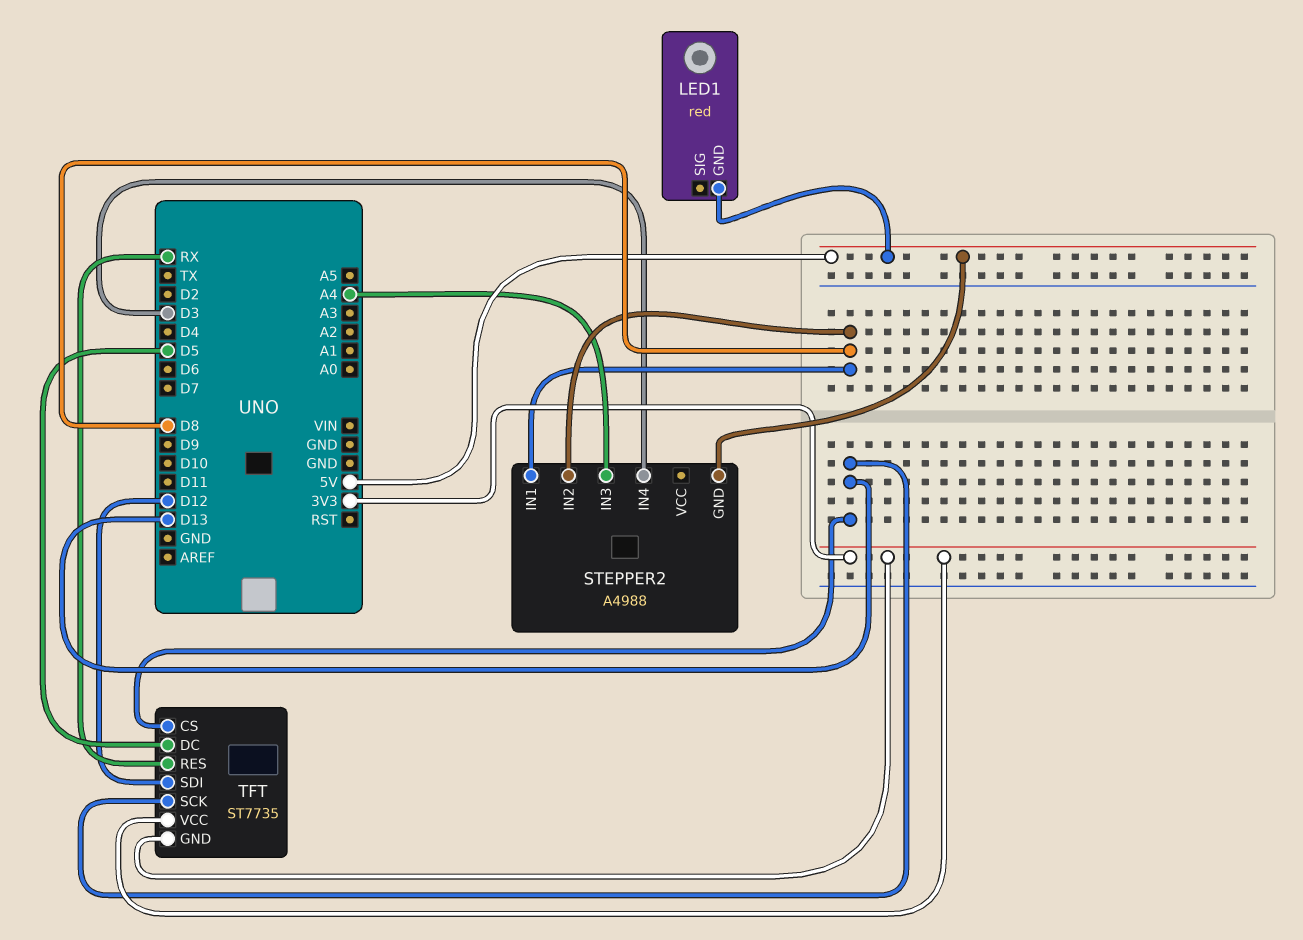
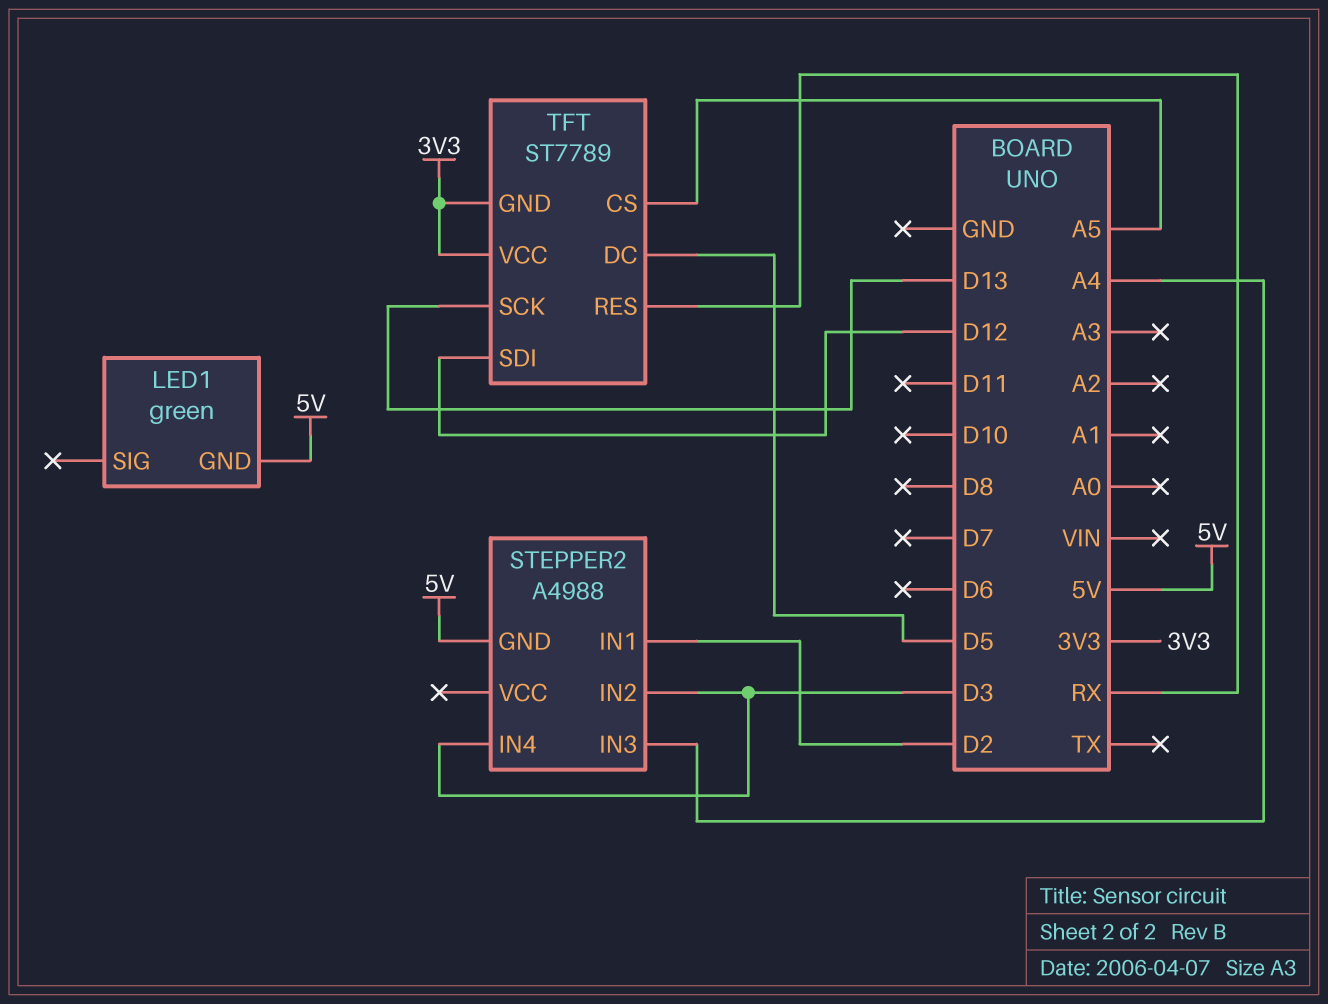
LED1: red -> green
STEPPER2 pin IN1: D8 -> D2
STEPPER2 pin IN2: D8 -> D3
TFT: ST7735 -> ST7789
TFT pin CS: D13 -> A5

